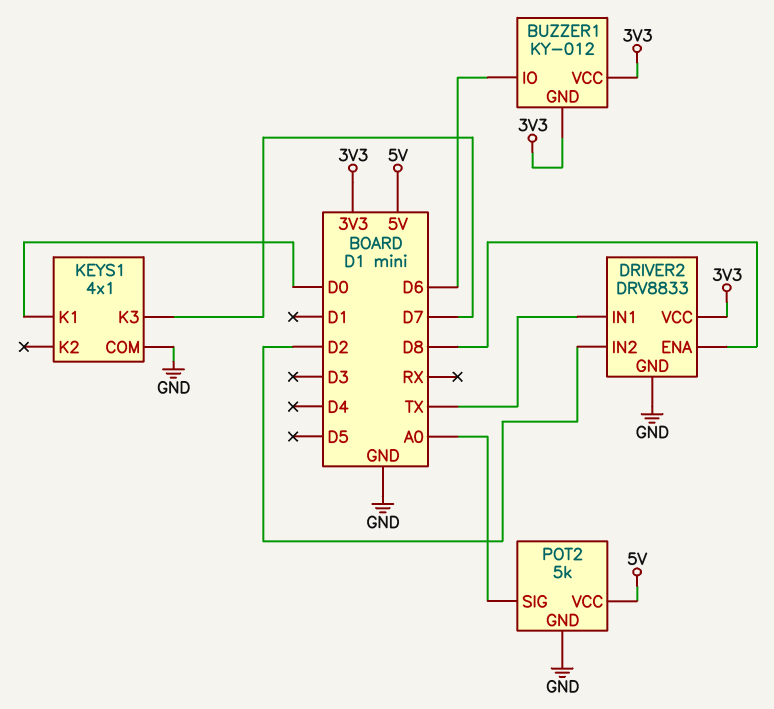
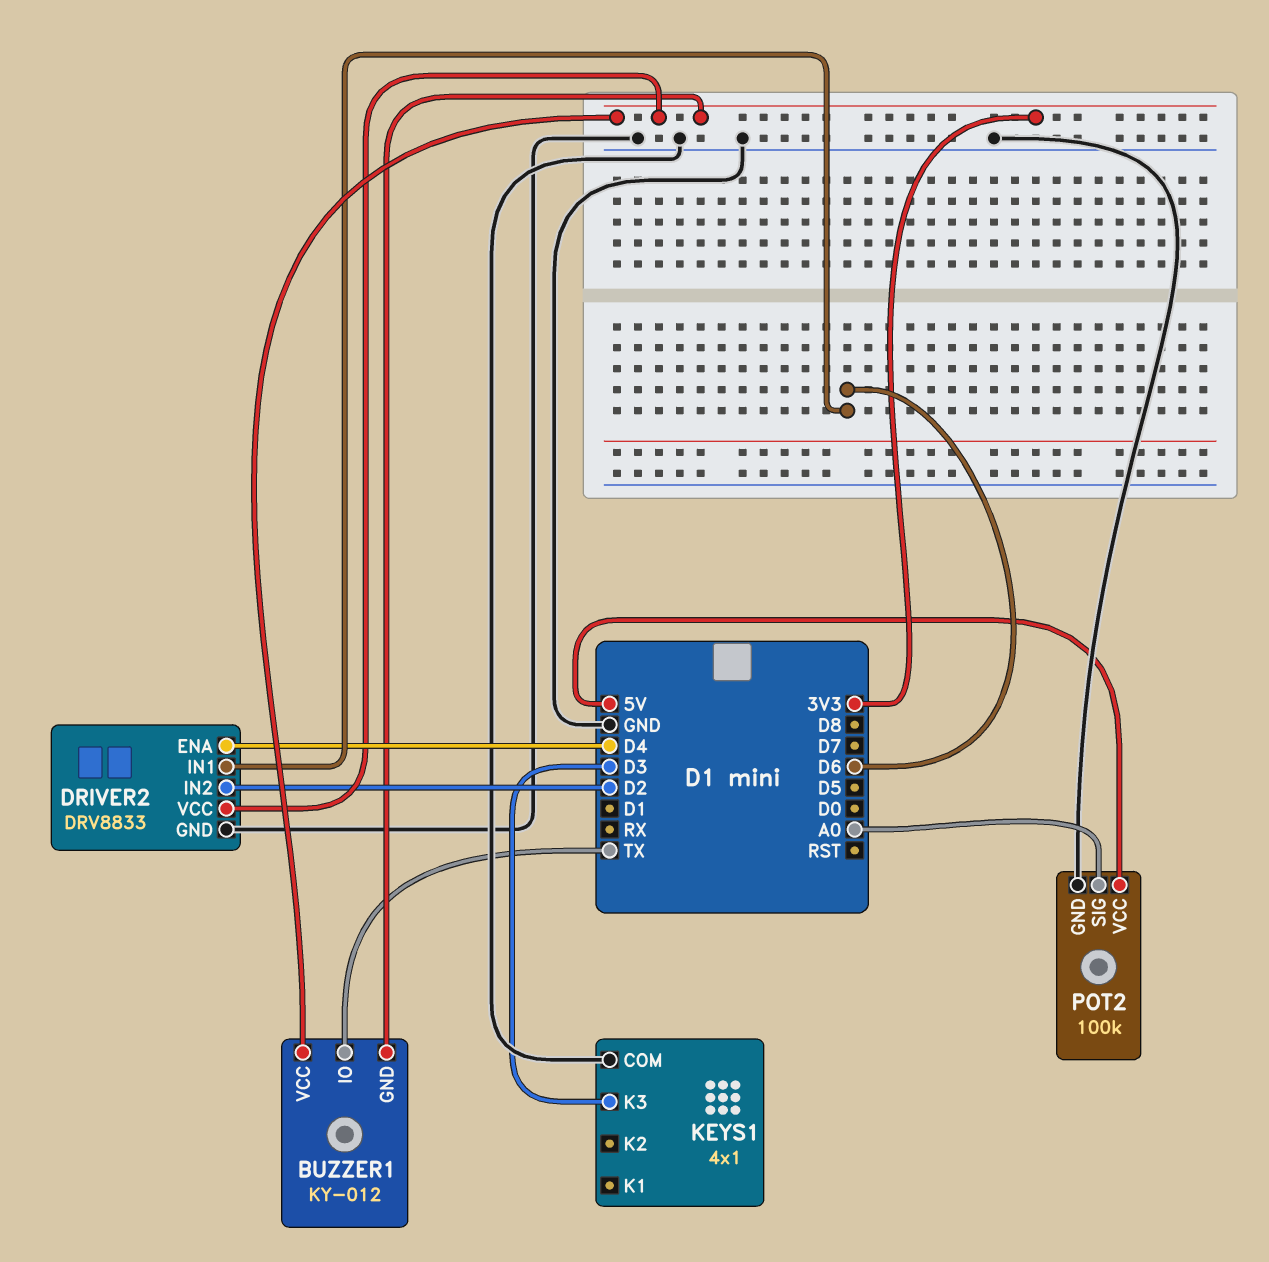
BUZZER1 pin IO: D6 -> TX
DRIVER2 pin ENA: D8 -> D4
DRIVER2 pin IN1: TX -> D6
KEYS1 pin K1: D0 -> none
KEYS1 pin K3: D7 -> D3
POT2: 5k -> 100k

